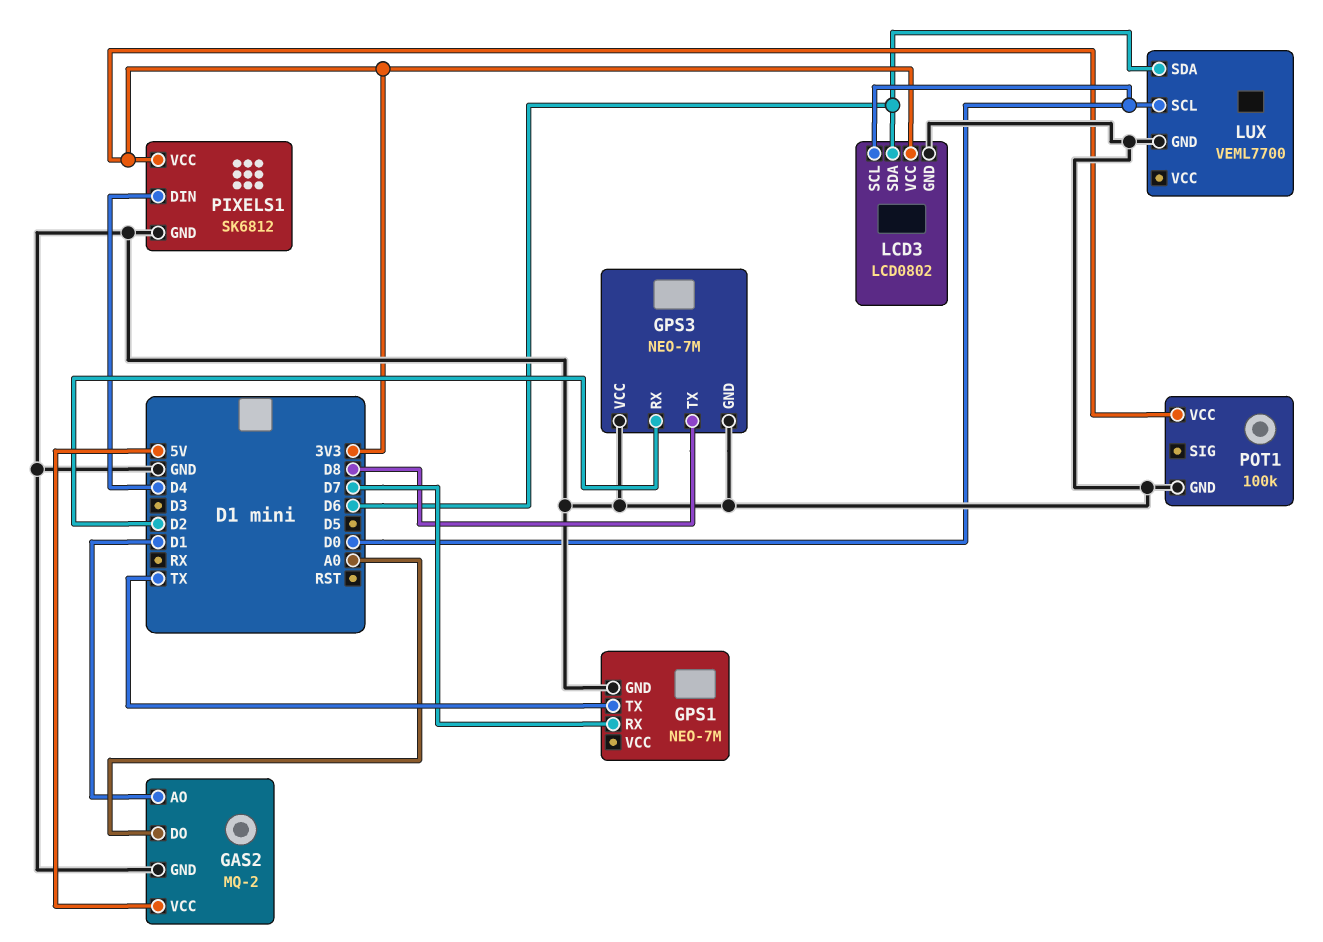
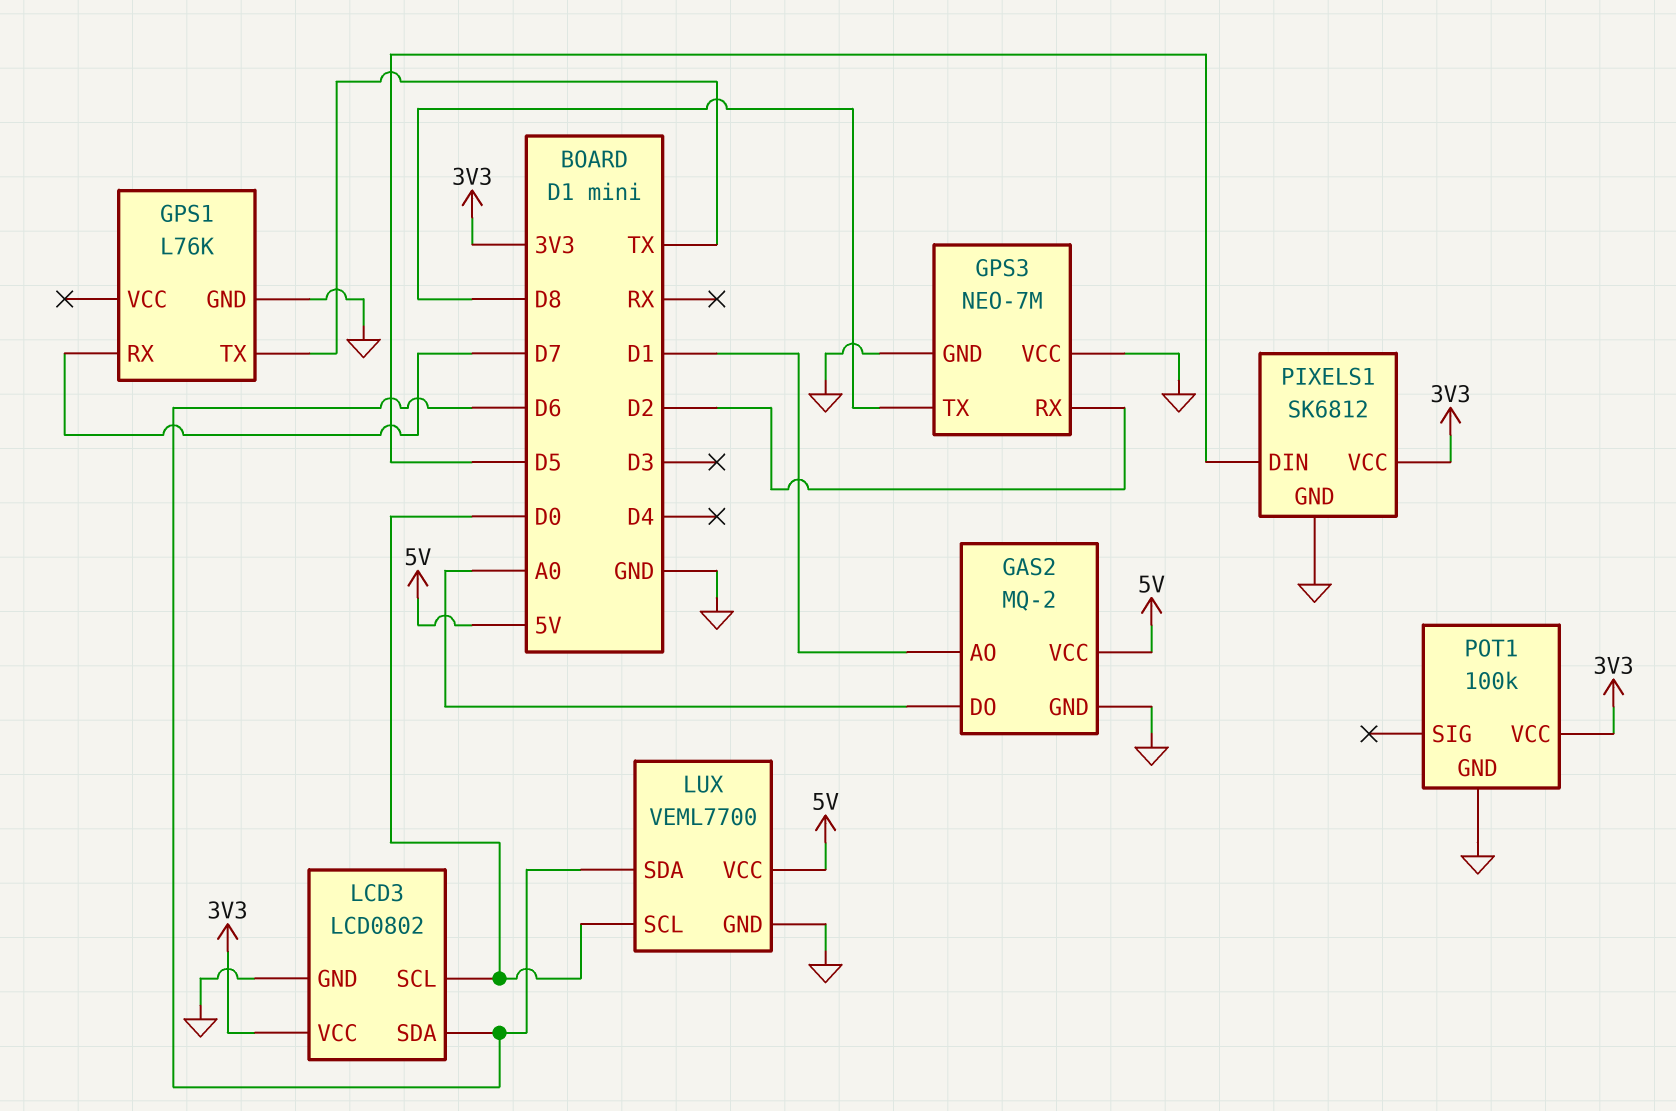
GPS1: NEO-7M -> L76K
LUX pin VCC: none -> 5V
PIXELS1 pin DIN: D4 -> D5

